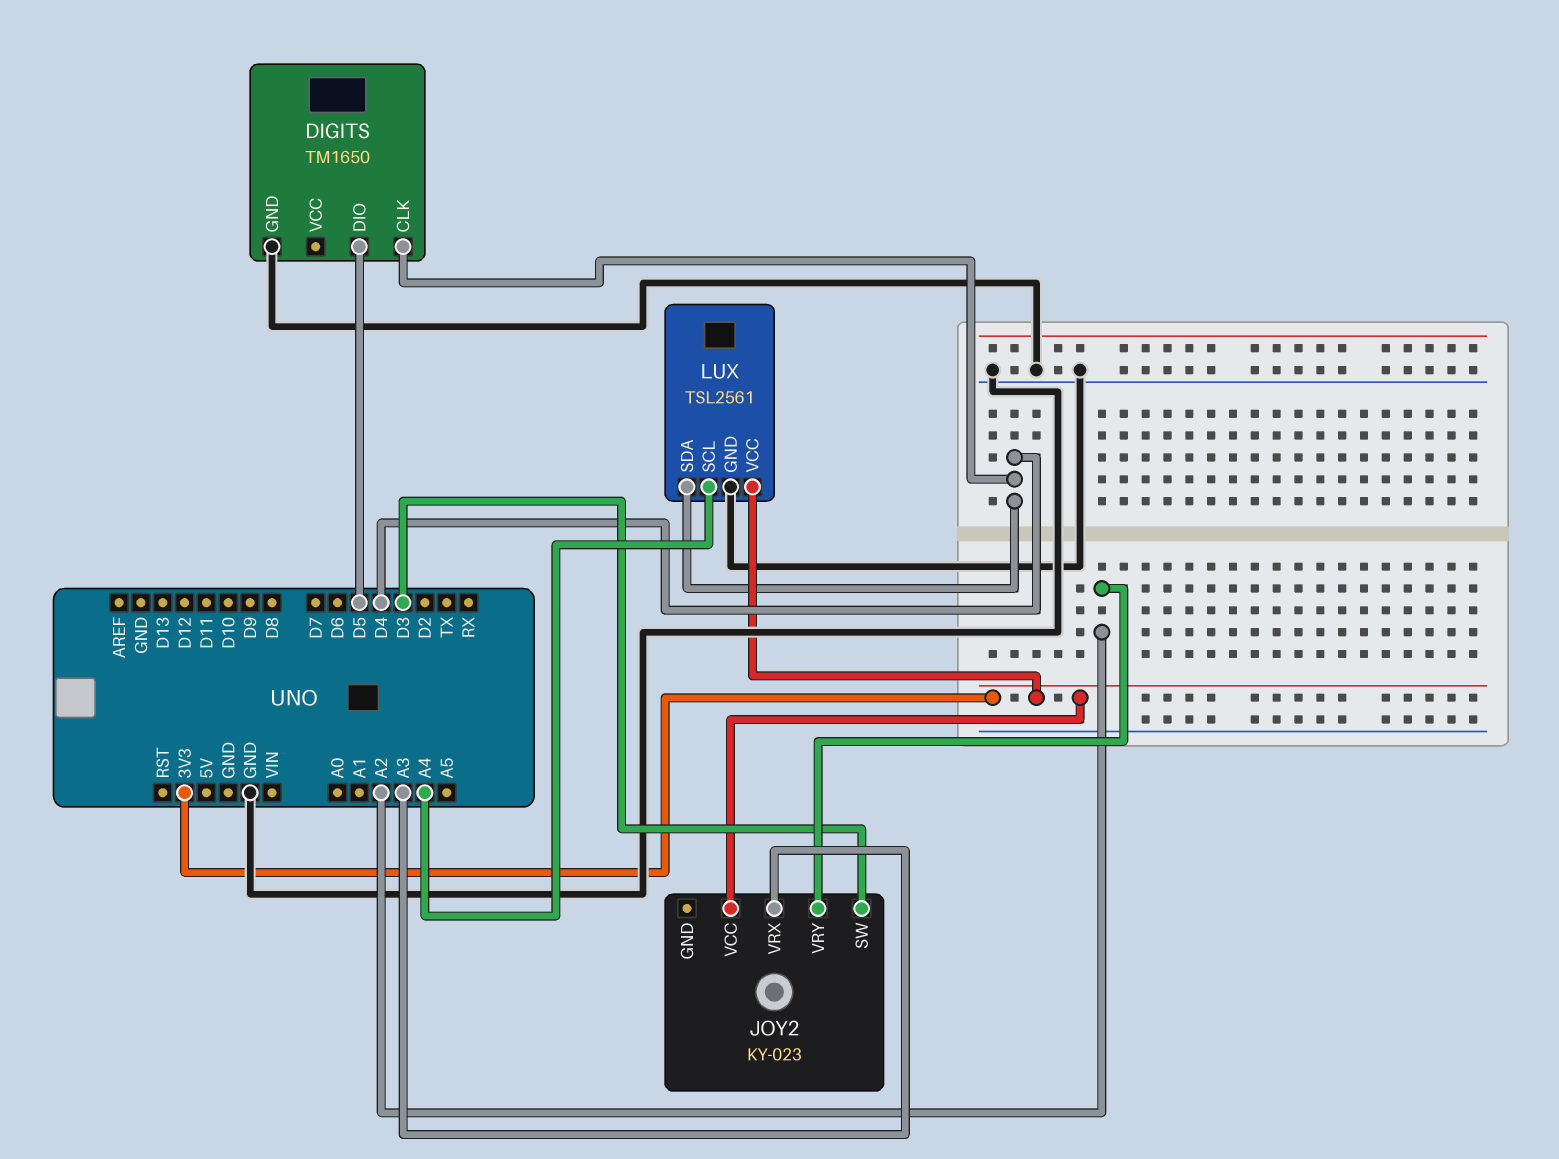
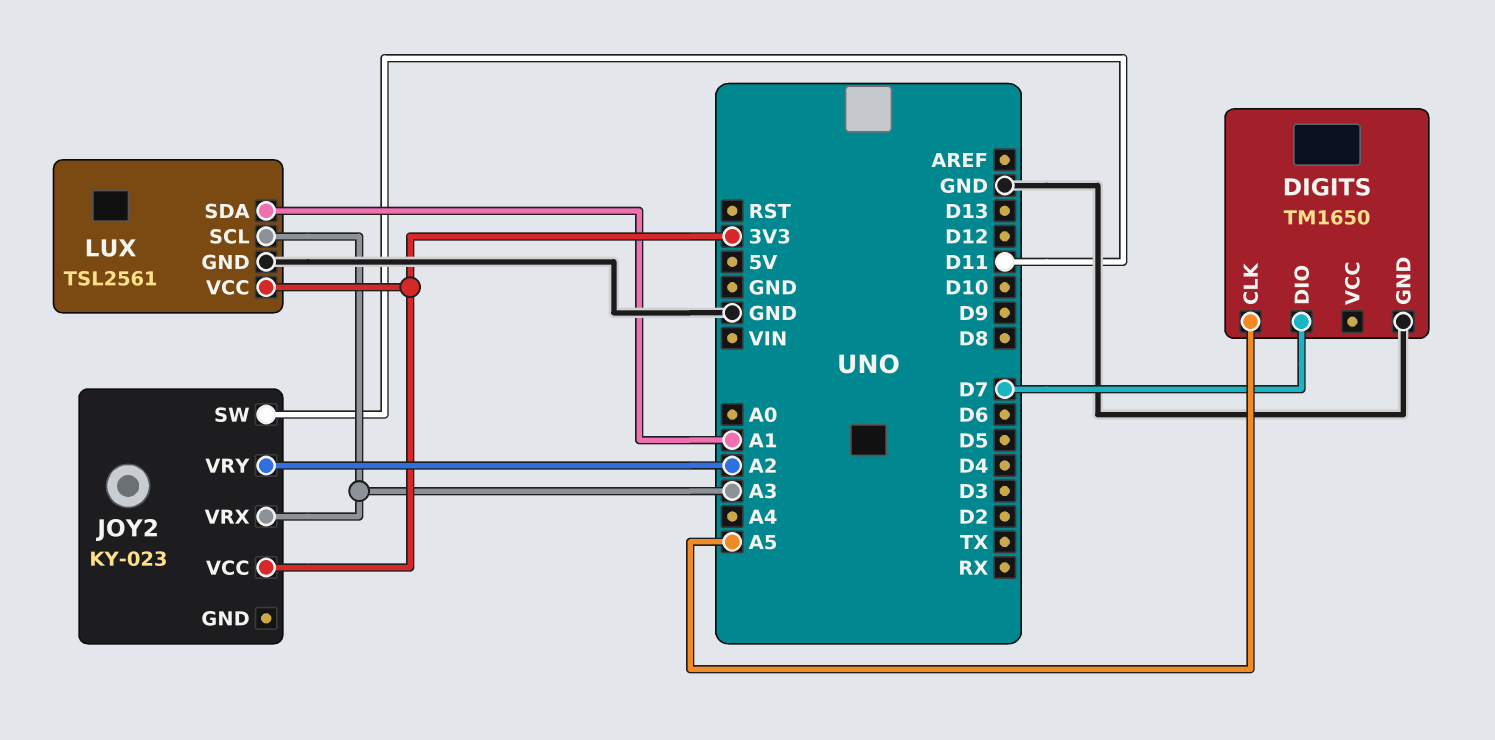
DIGITS pin CLK: D4 -> A5
DIGITS pin DIO: D5 -> D7
JOY2 pin SW: D3 -> D11
LUX pin SCL: A4 -> A3
LUX pin SDA: D4 -> A1

